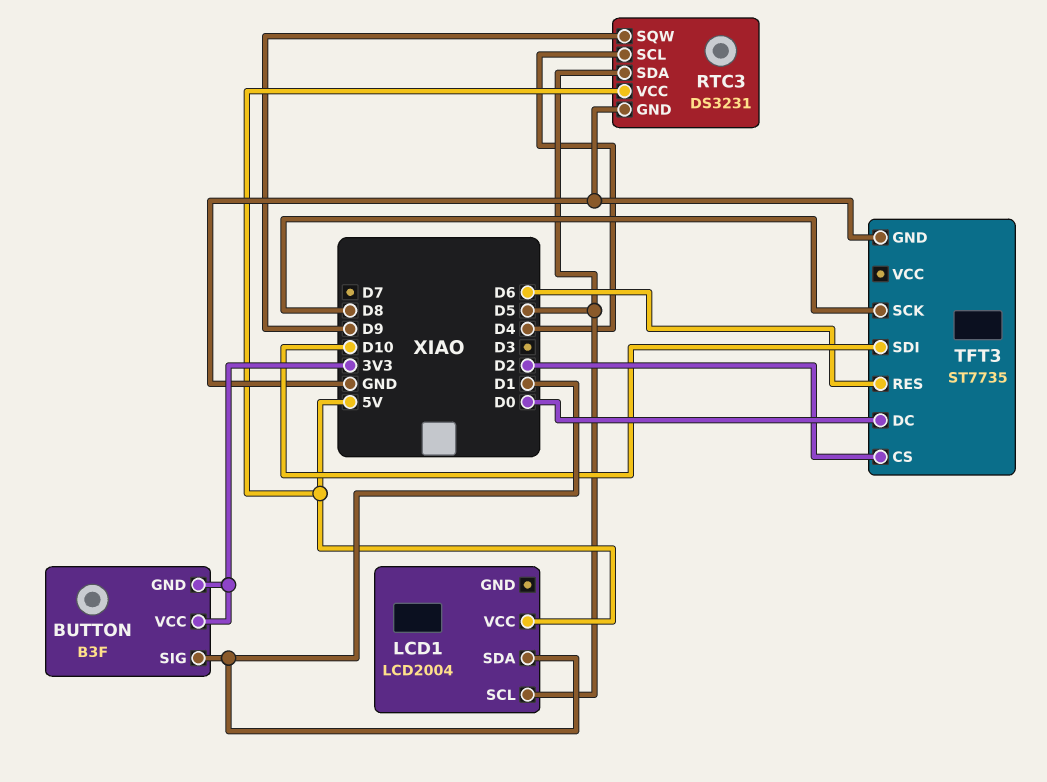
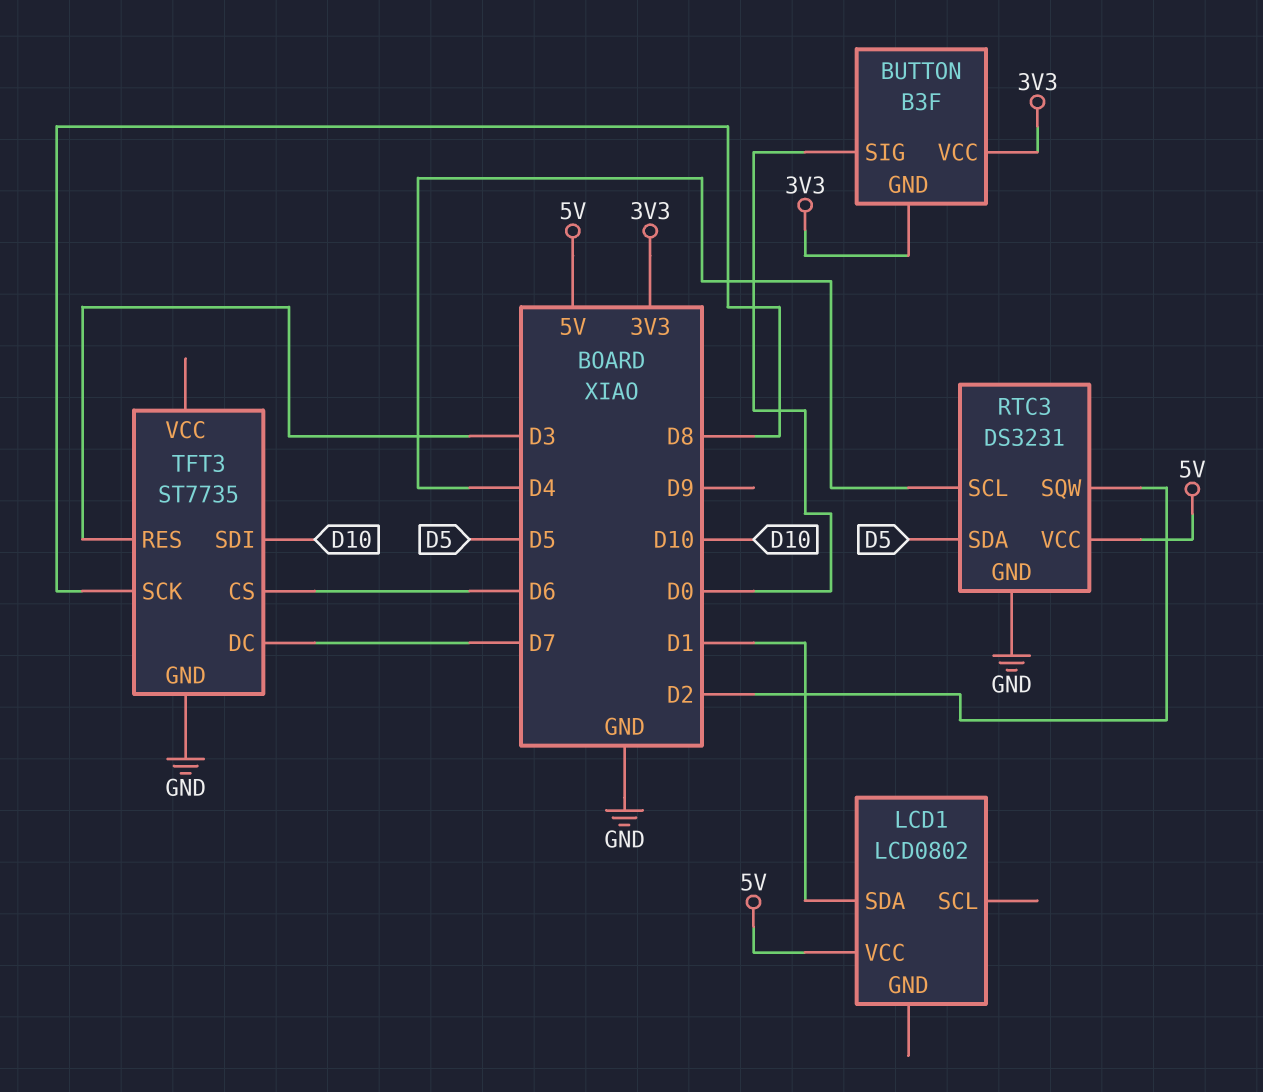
BUTTON pin SIG: D1 -> D0
LCD1: LCD2004 -> LCD0802
LCD1 pin SCL: D5 -> none
RTC3 pin SQW: D9 -> D2
TFT3 pin CS: D2 -> D6
TFT3 pin DC: D0 -> D7
TFT3 pin RES: D6 -> D3

